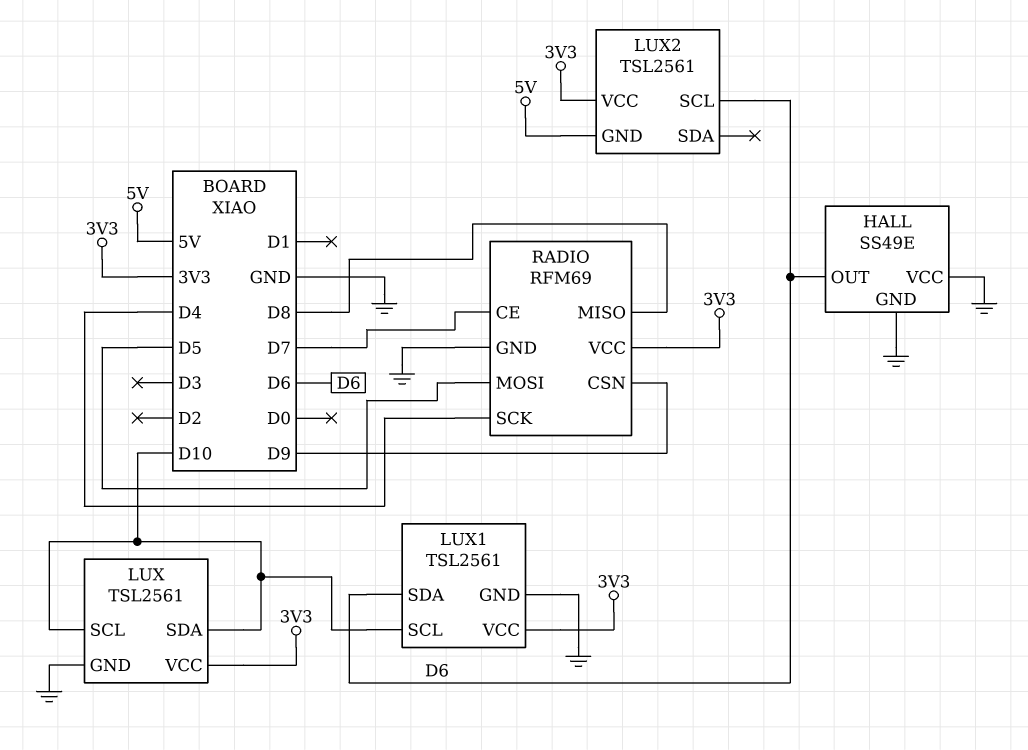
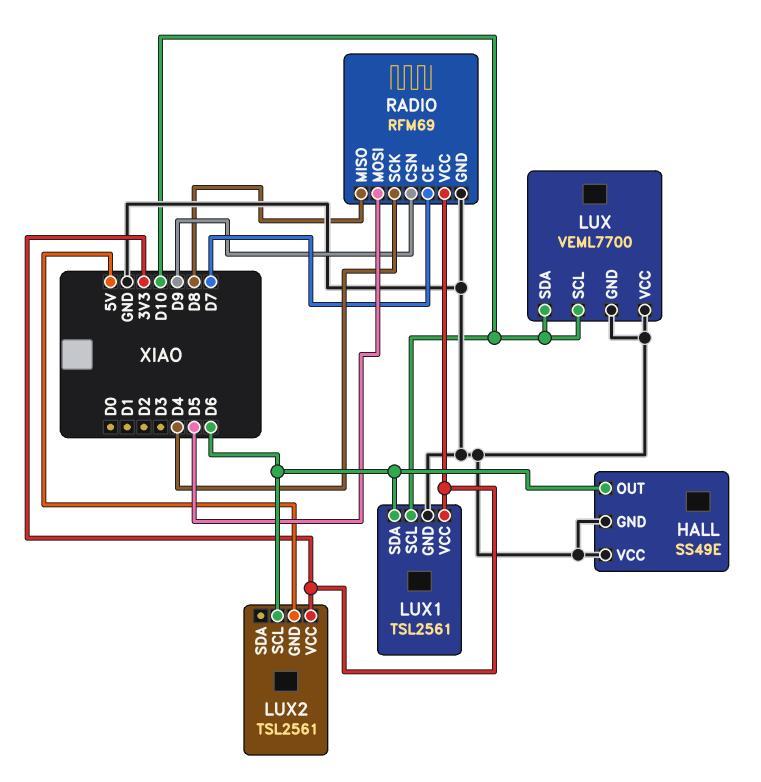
LUX: TSL2561 -> VEML7700
LUX pin VCC: 3V3 -> GND

